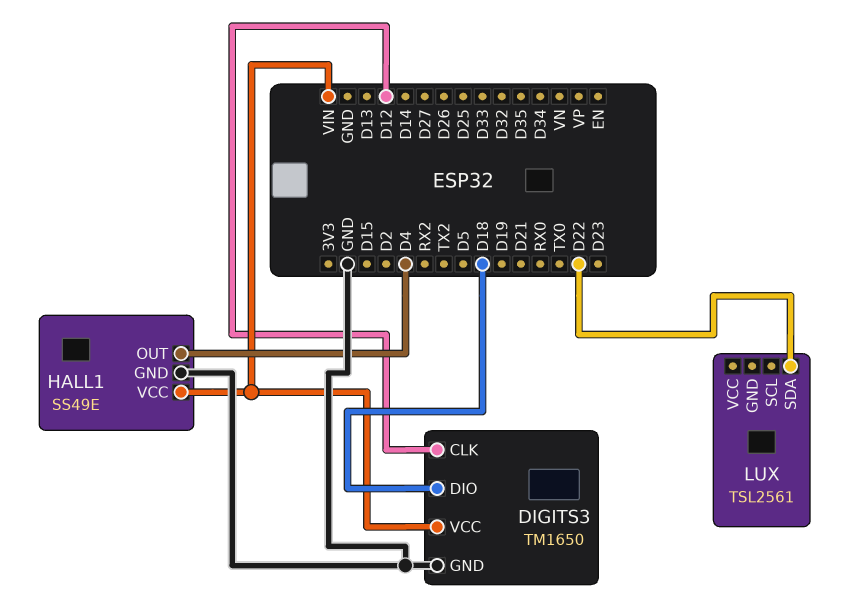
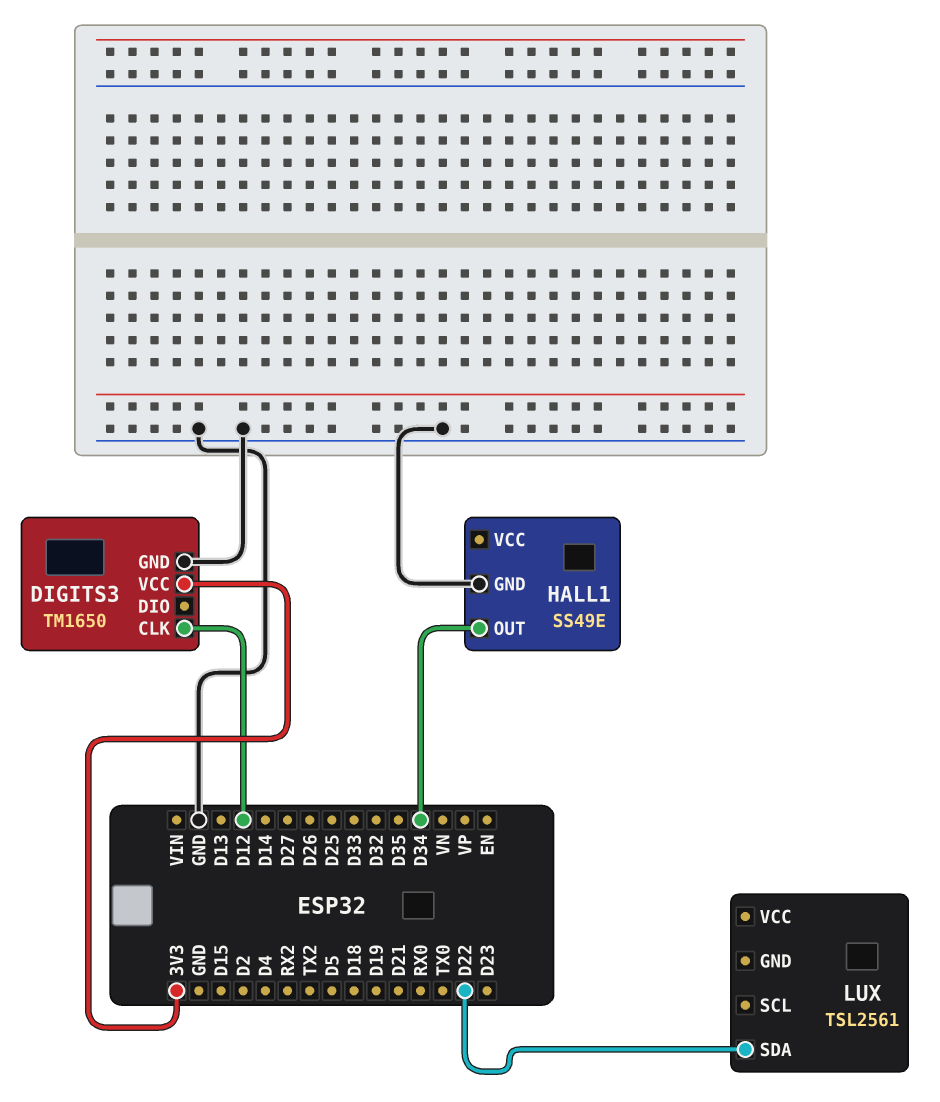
DIGITS3 pin DIO: D18 -> none
DIGITS3 pin VCC: VIN -> 3V3
HALL1 pin OUT: D4 -> D34
HALL1 pin VCC: VIN -> none

